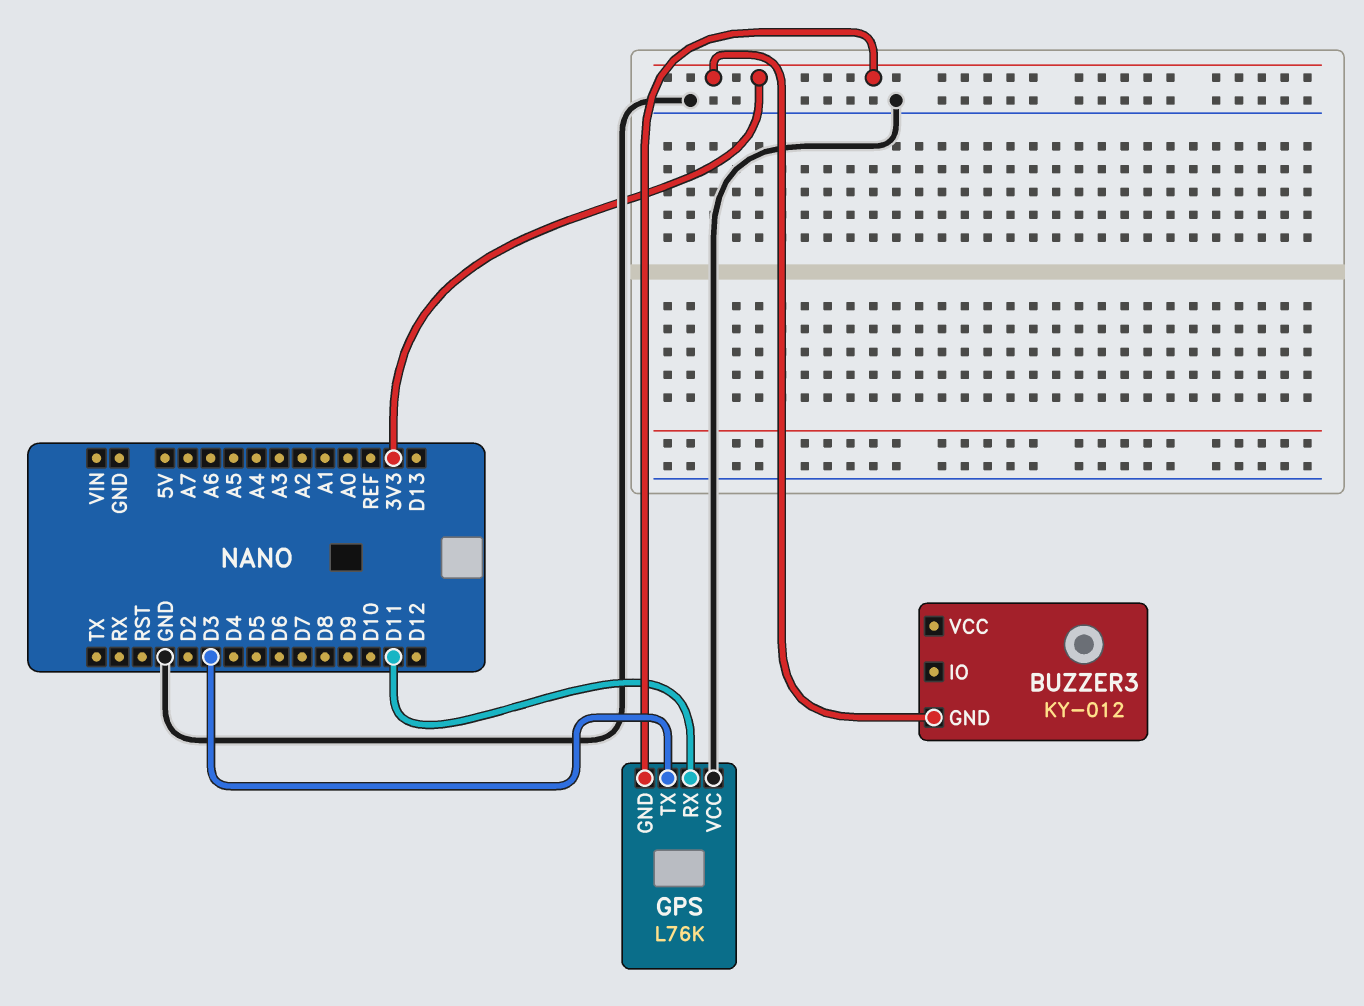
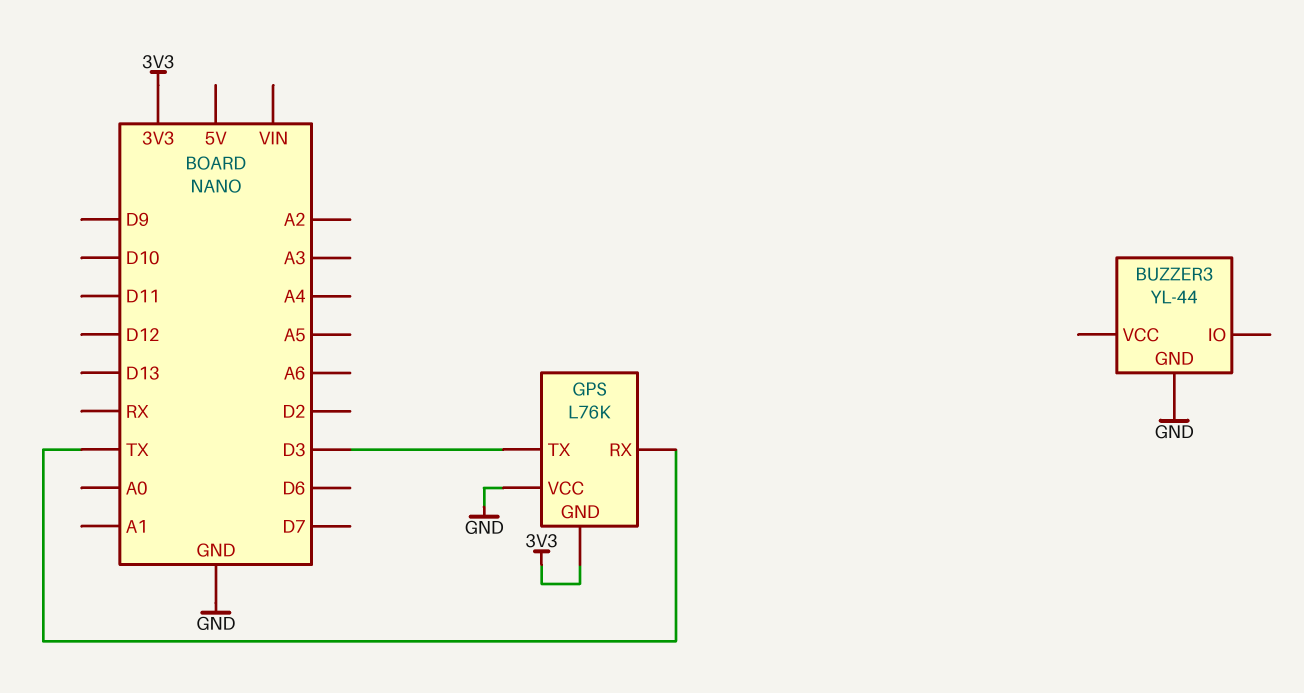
BUZZER3: KY-012 -> YL-44
BUZZER3 pin GND: 3V3 -> GND
GPS pin RX: D11 -> TX

